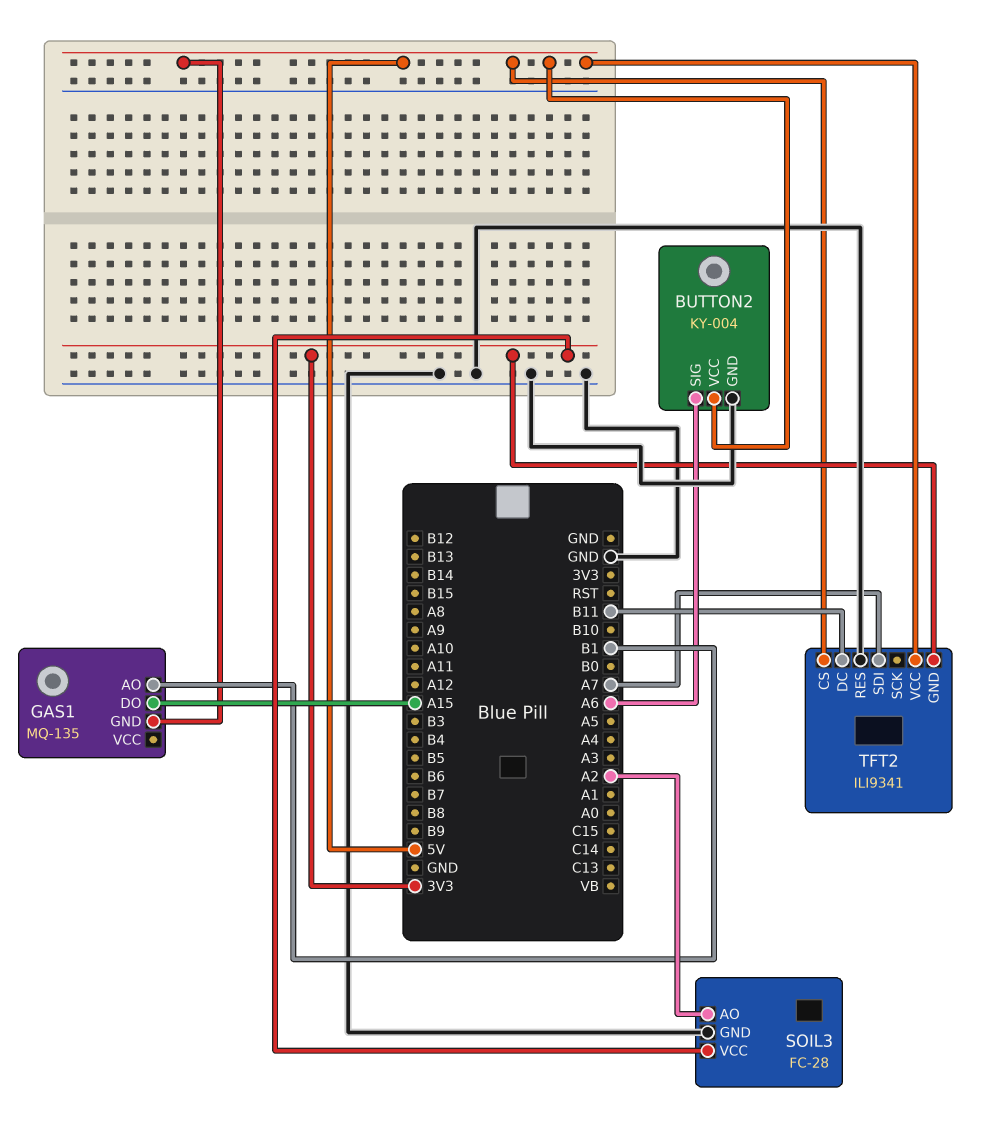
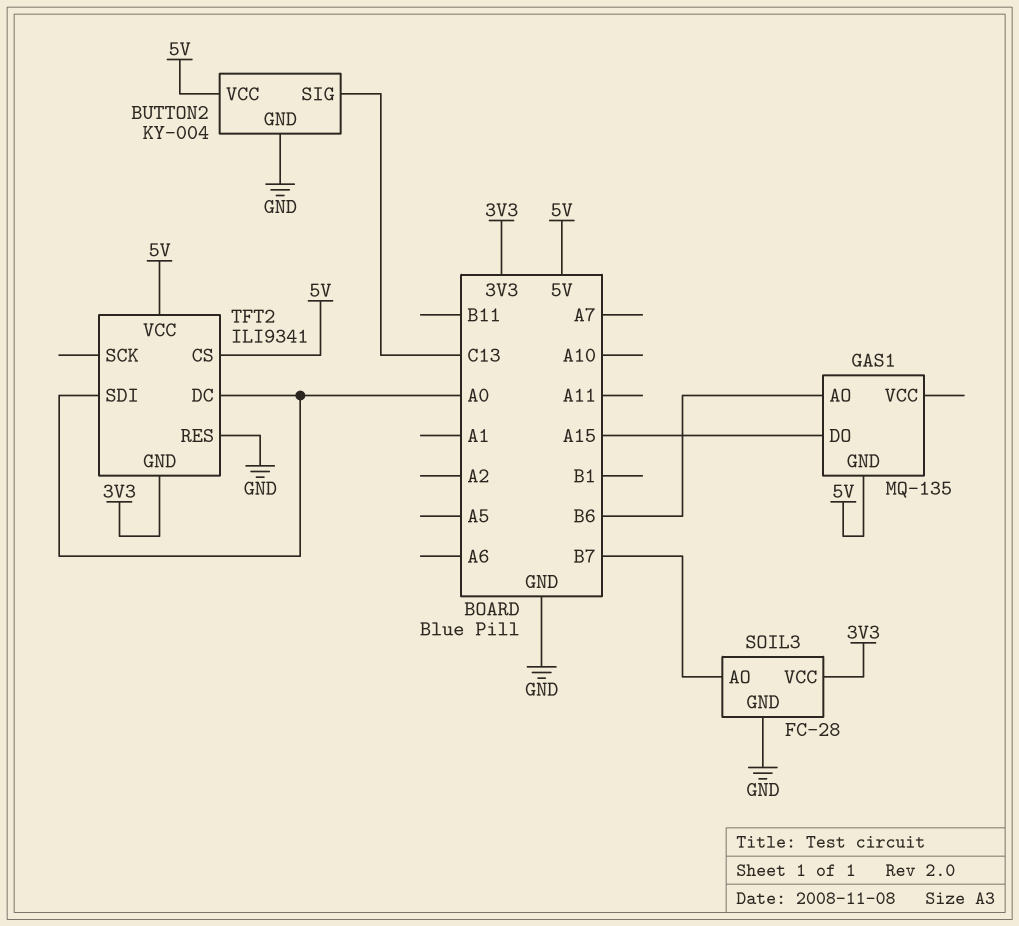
BUTTON2 pin SIG: A6 -> C13
GAS1 pin AO: B1 -> B6
SOIL3 pin AO: A2 -> B7
TFT2 pin DC: B11 -> A0
TFT2 pin SDI: A7 -> A0

